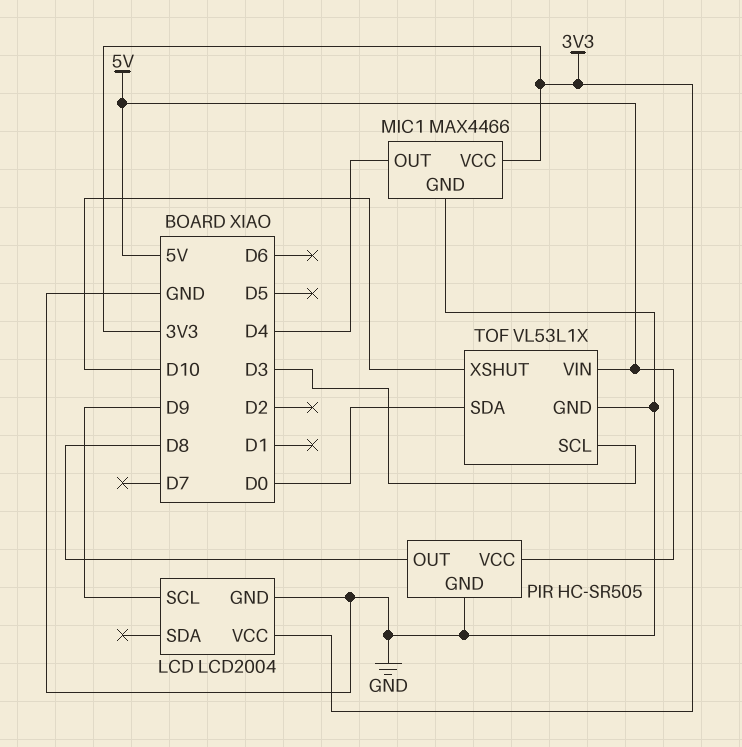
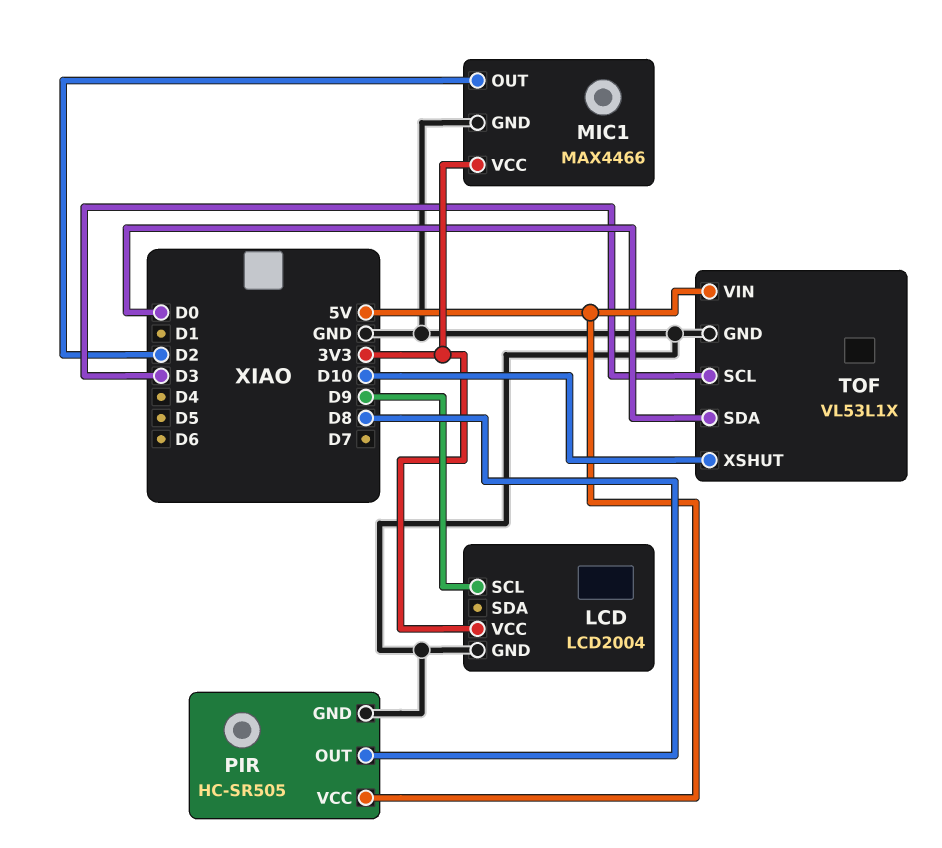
MIC1 pin OUT: D4 -> D2

